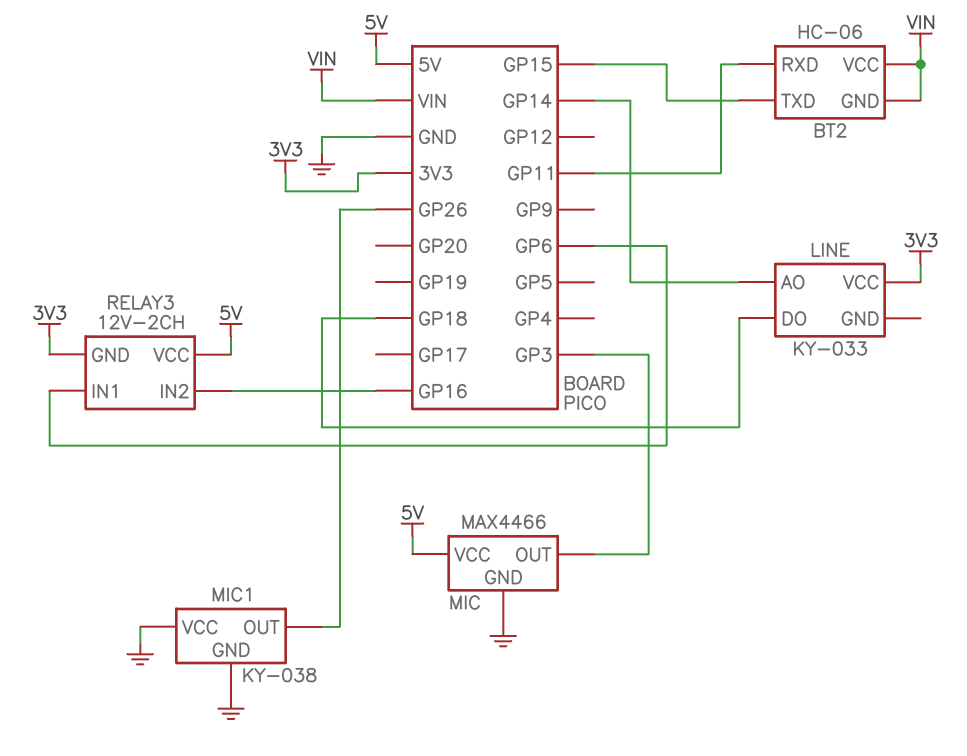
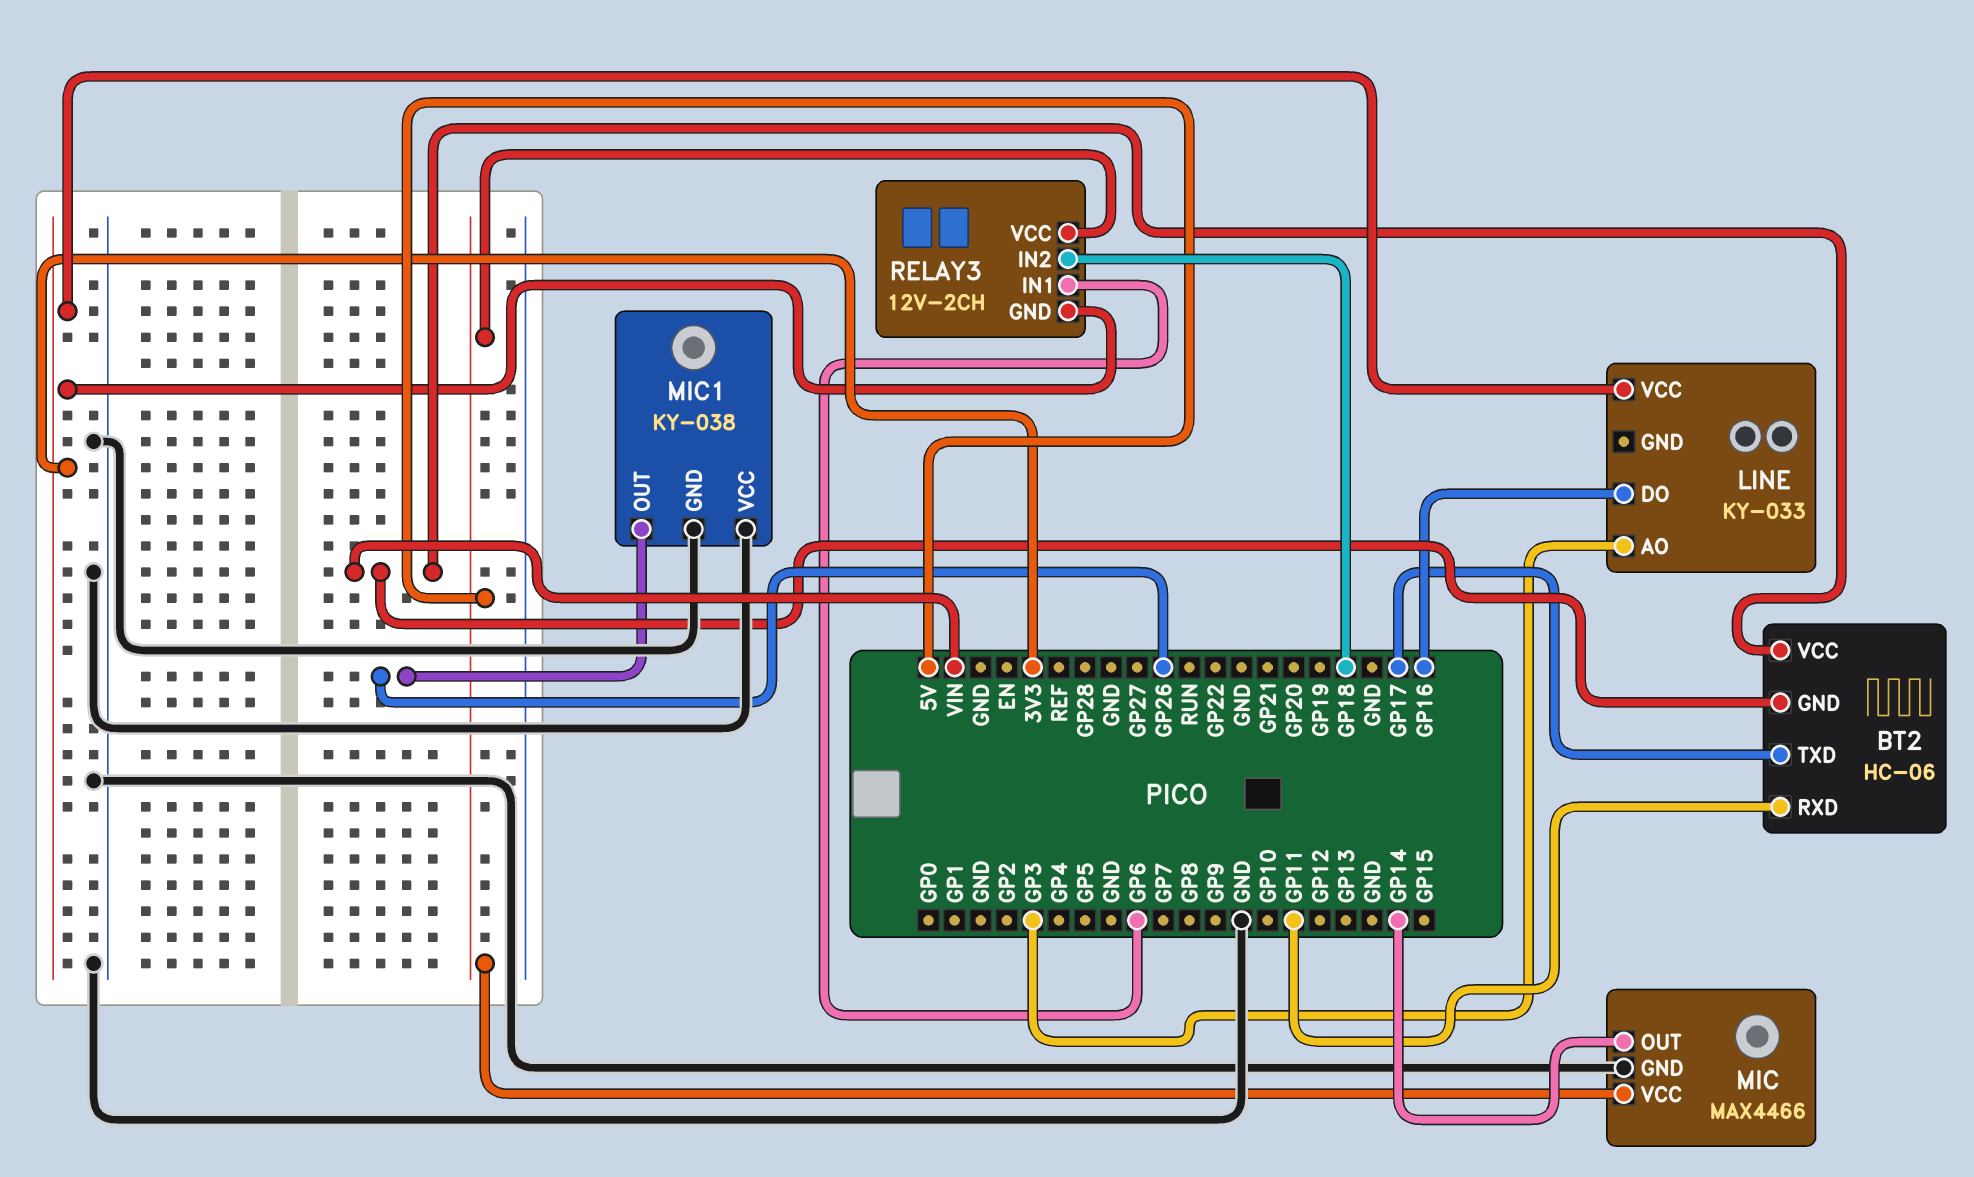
BT2 pin TXD: GP15 -> GP17
LINE pin AO: GP14 -> GP3
LINE pin DO: GP18 -> GP16
MIC pin OUT: GP3 -> GP14
RELAY3 pin IN2: GP16 -> GP18

